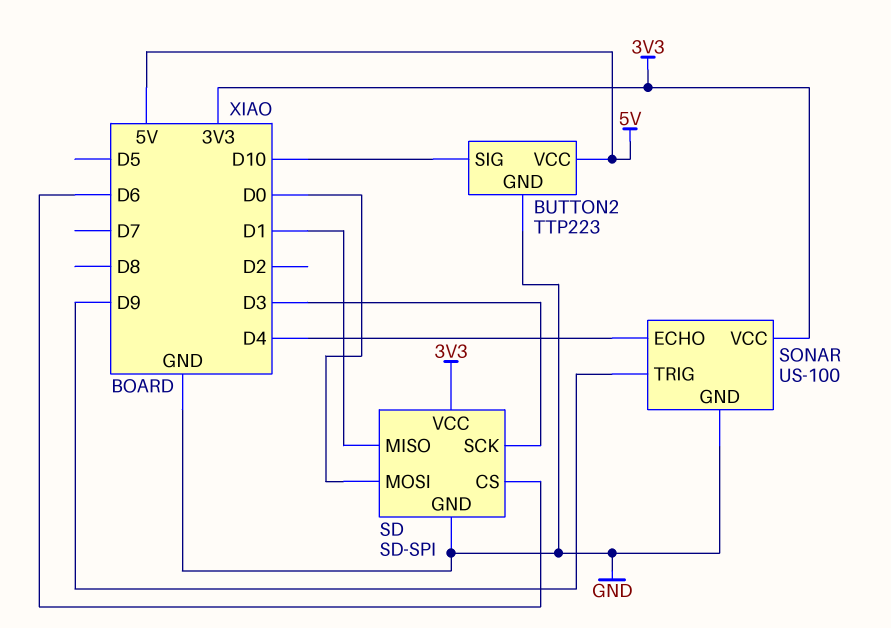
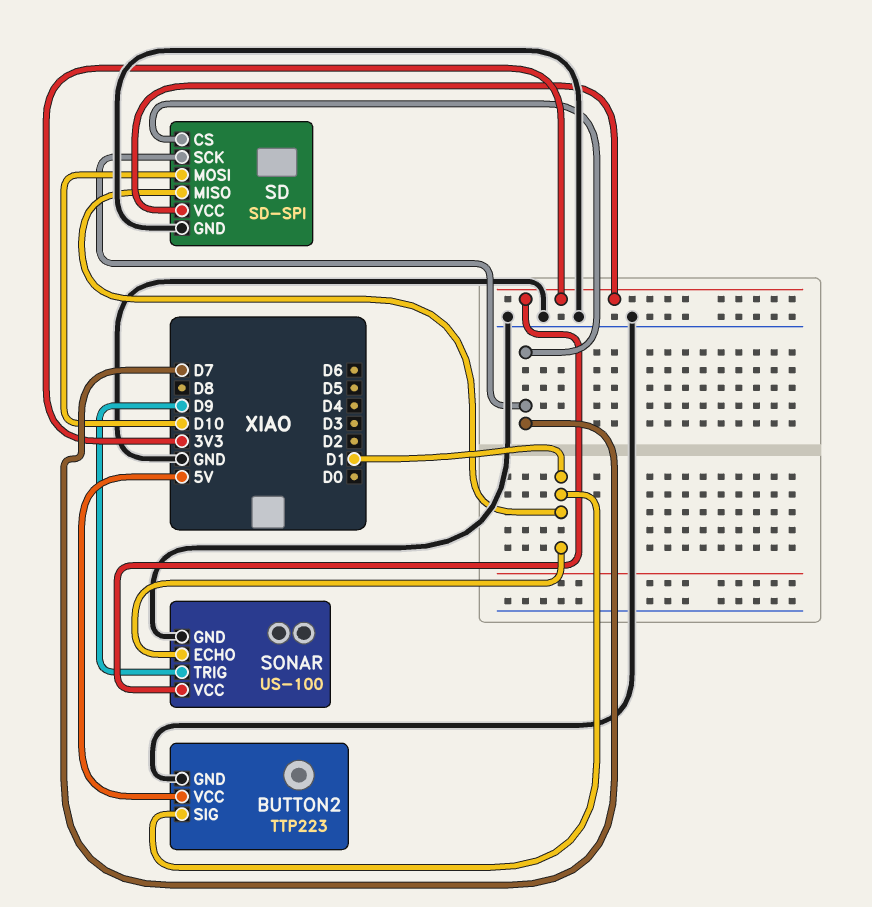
BUTTON2 pin SIG: D10 -> D1
SD pin CS: D6 -> D7
SD pin MOSI: D0 -> D10
SD pin SCK: D3 -> D7
SONAR pin ECHO: D4 -> D1

